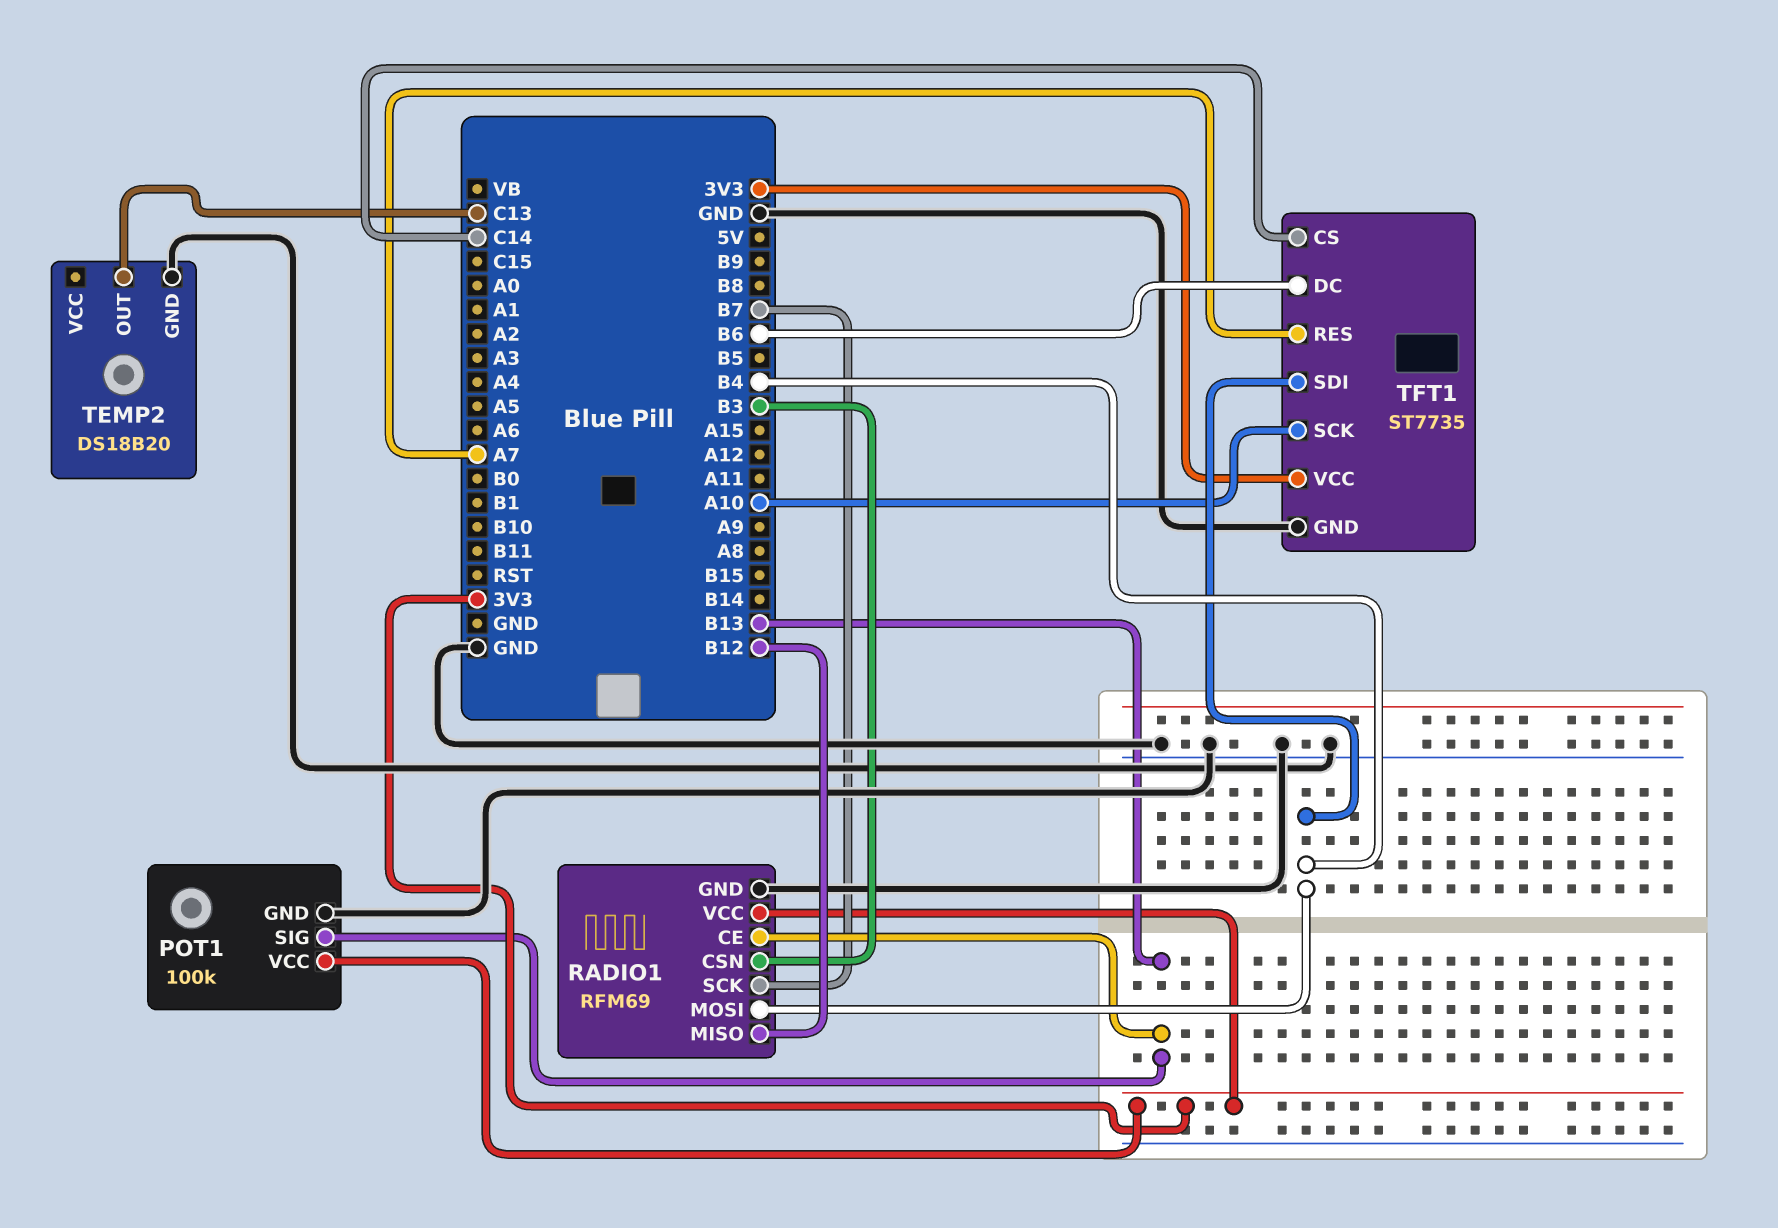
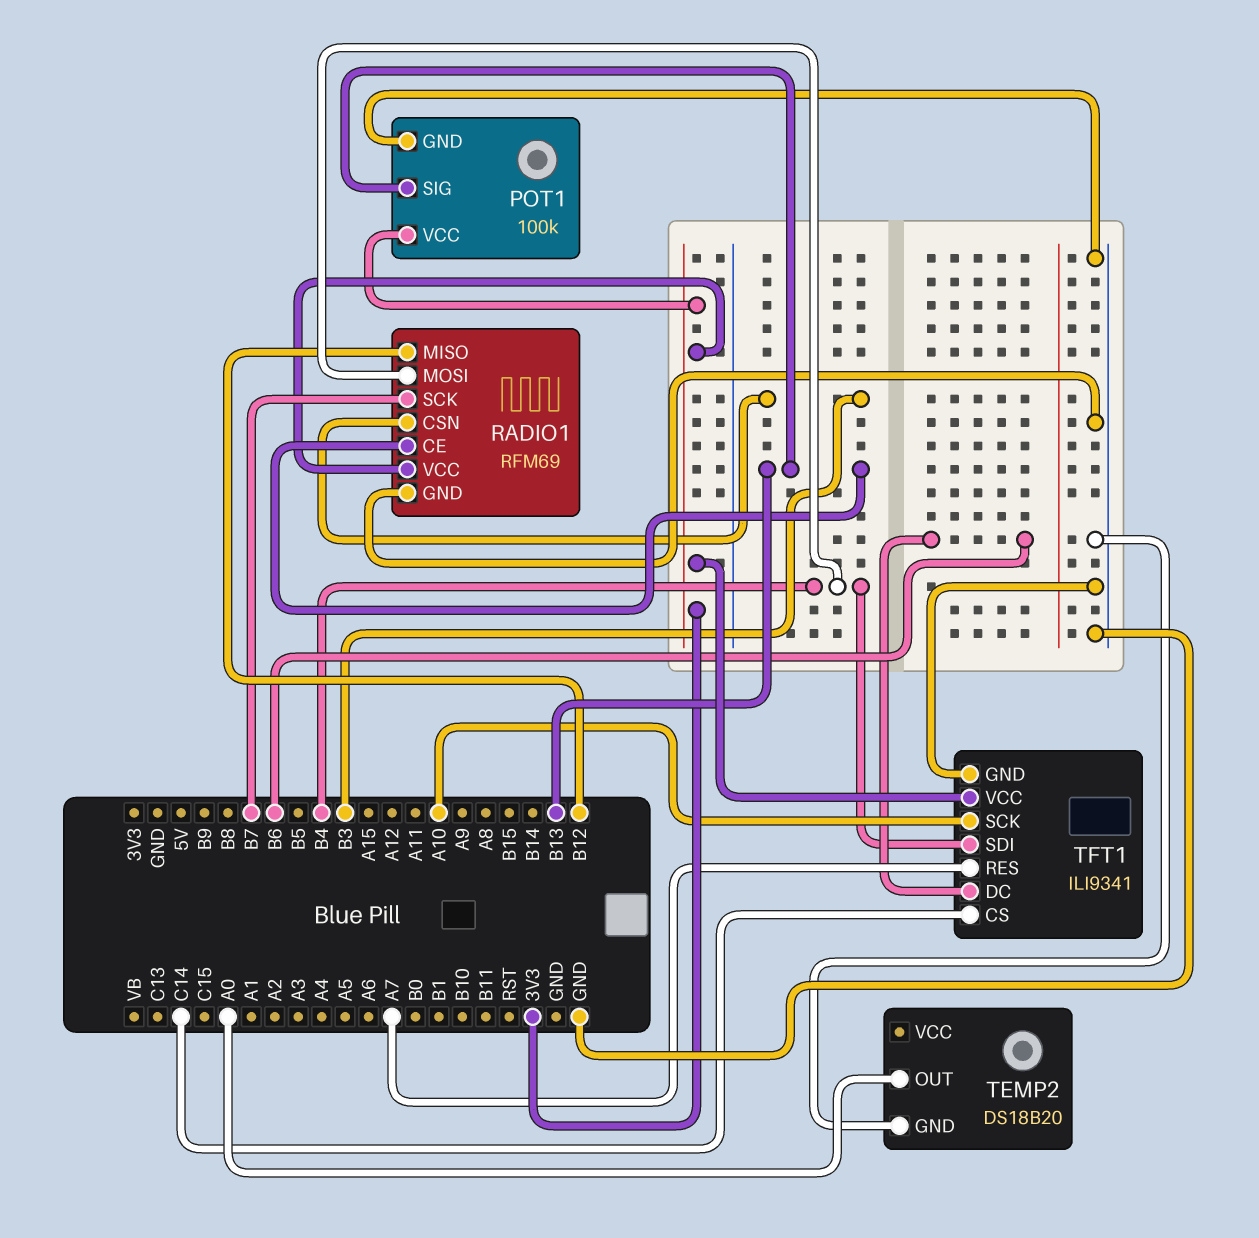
TEMP2 pin OUT: C13 -> A0
TFT1: ST7735 -> ILI9341

